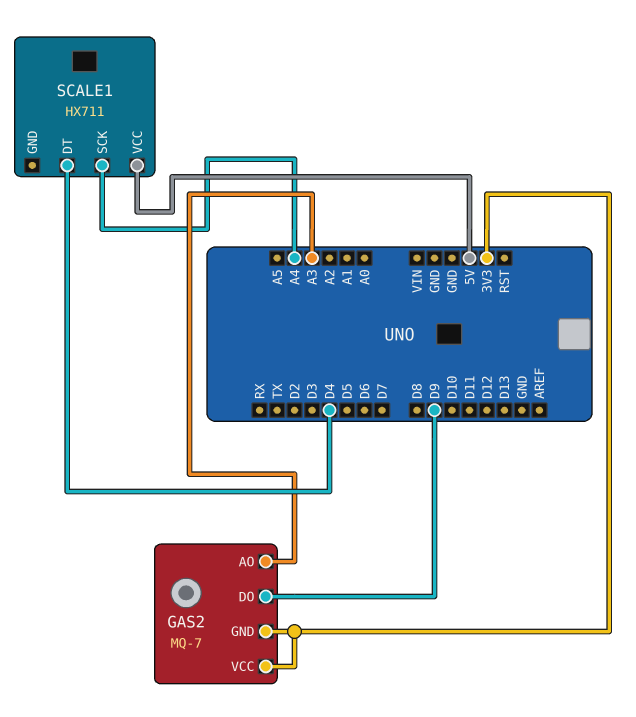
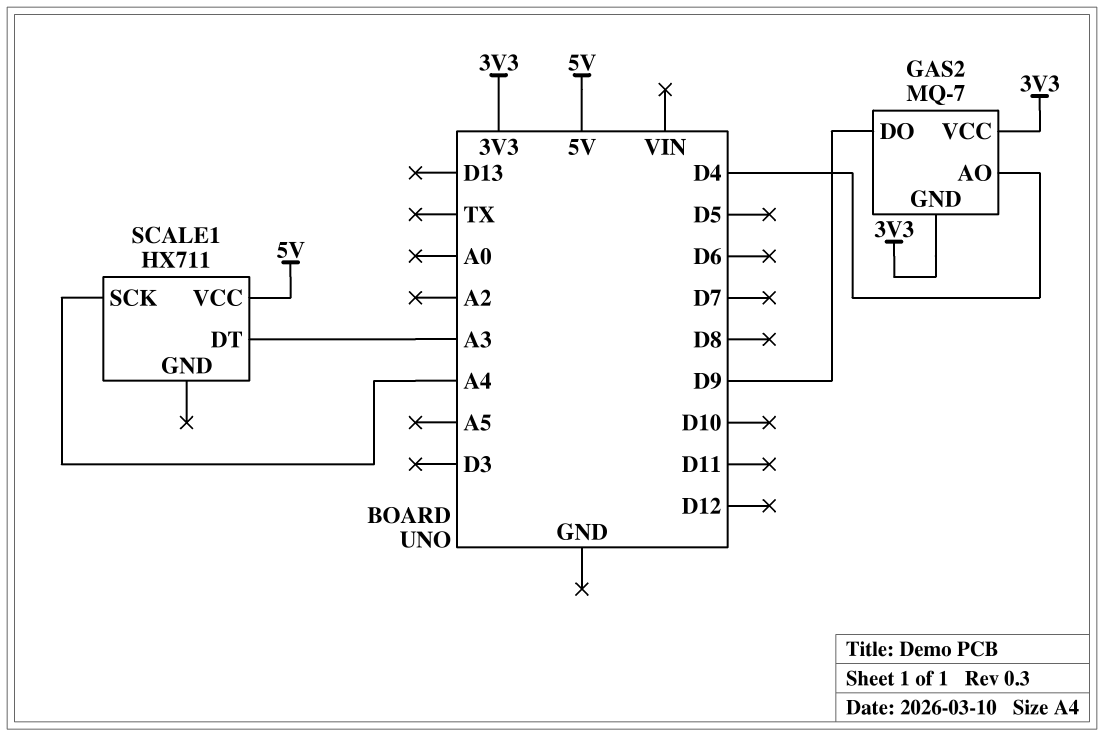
GAS2 pin AO: A3 -> D4
SCALE1 pin DT: D4 -> A3

